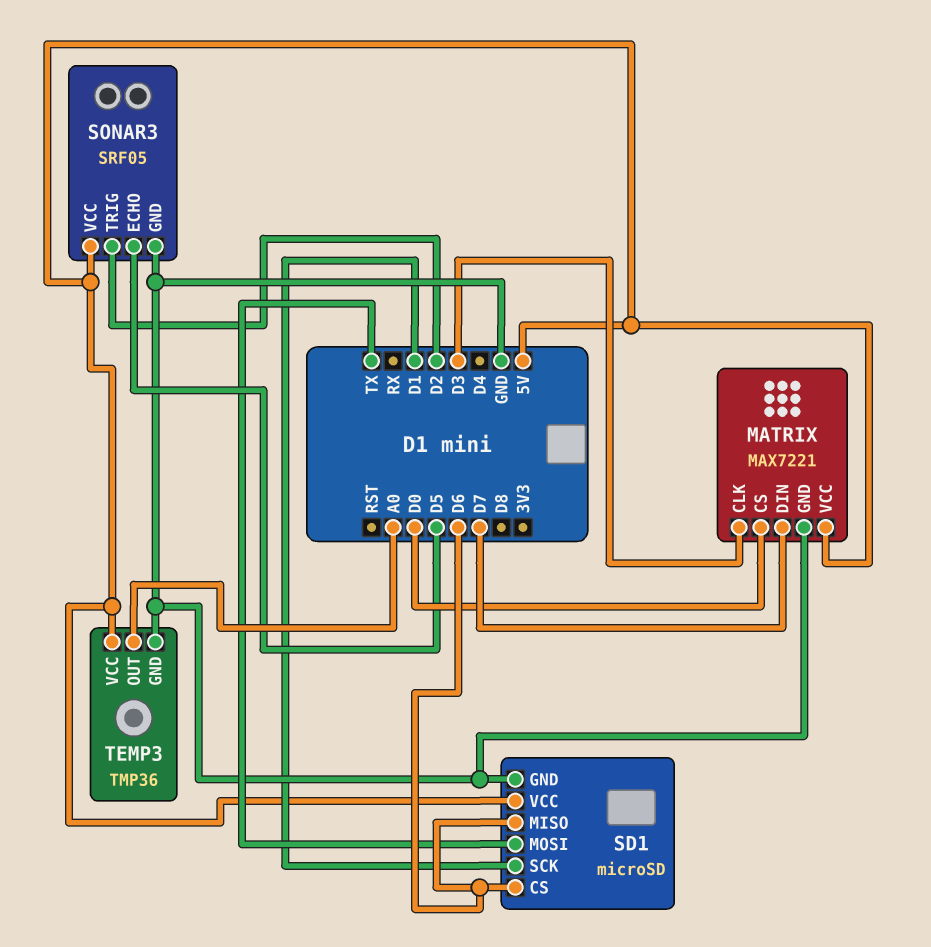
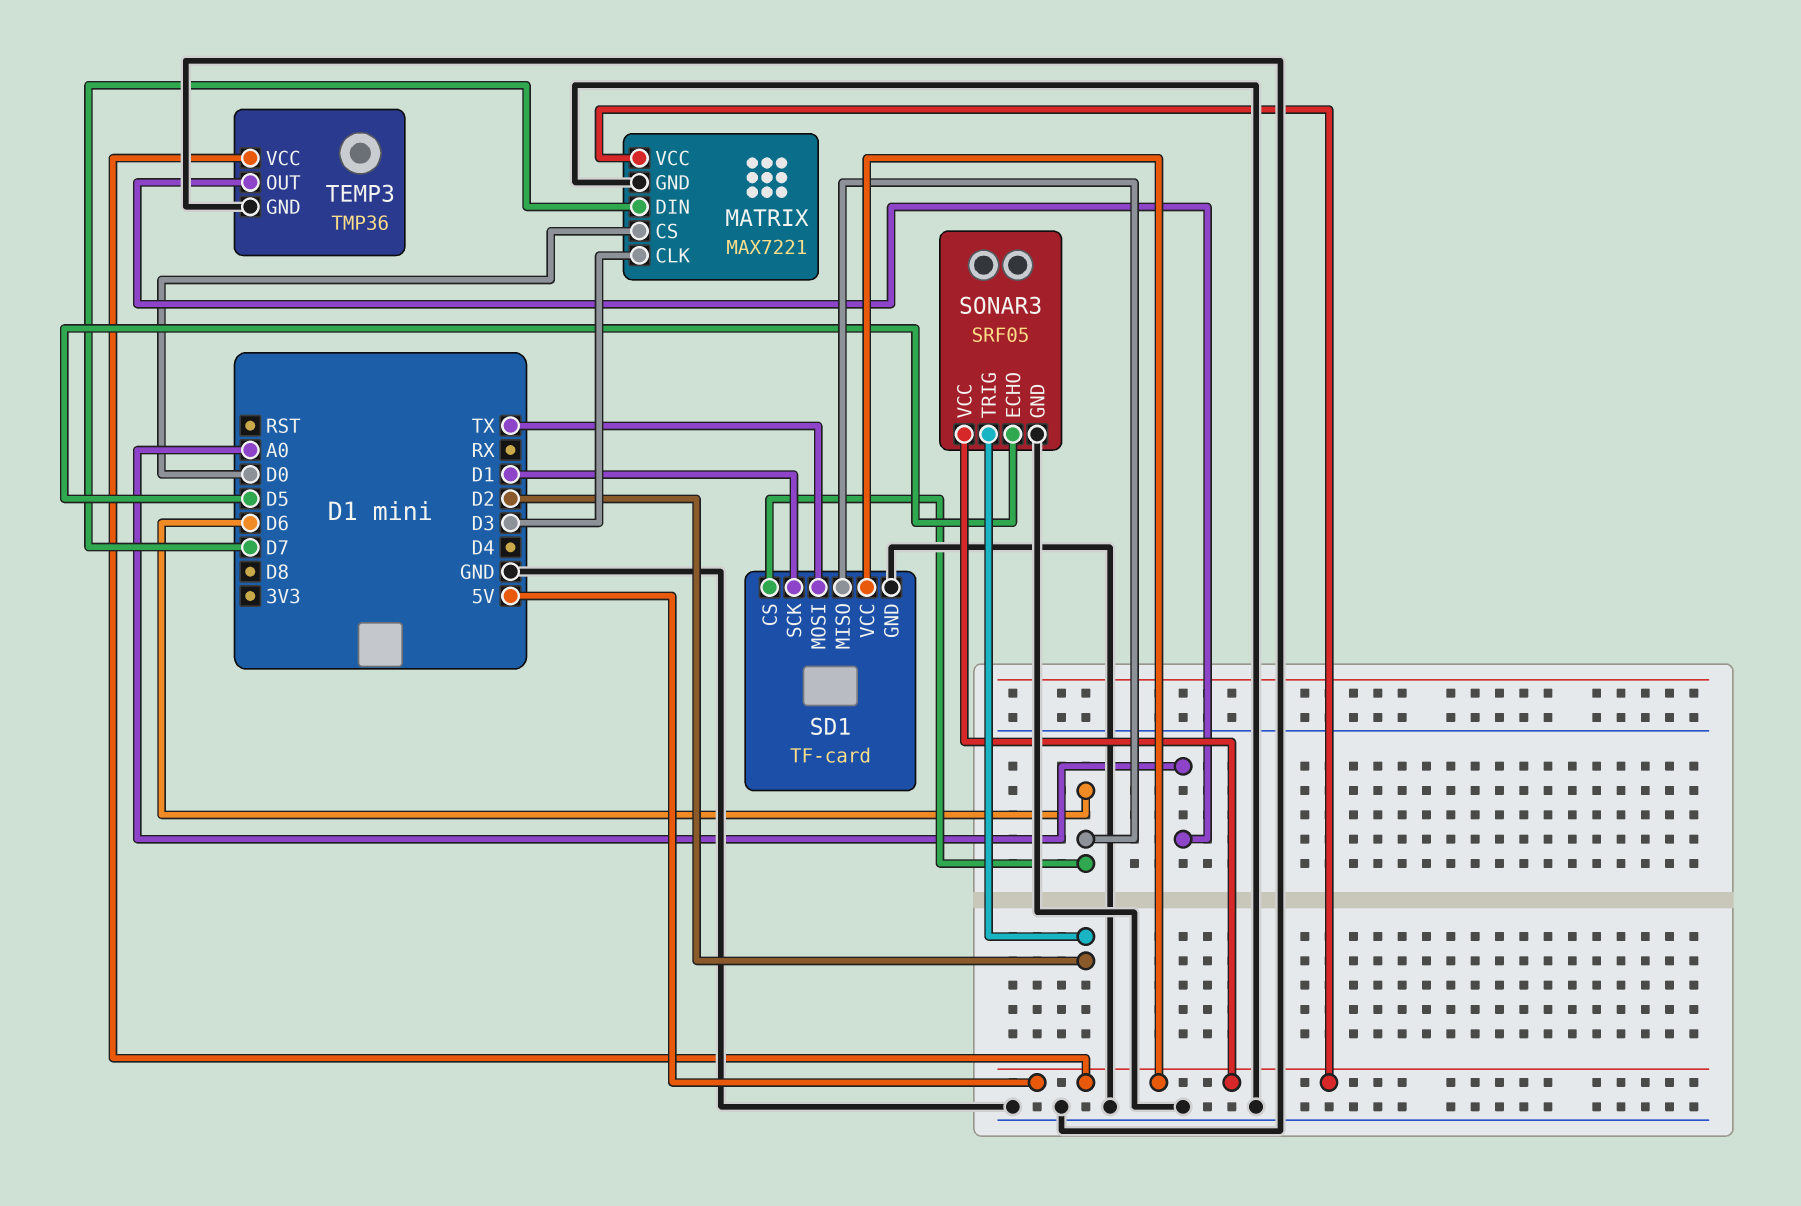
SD1: microSD -> TF-card

